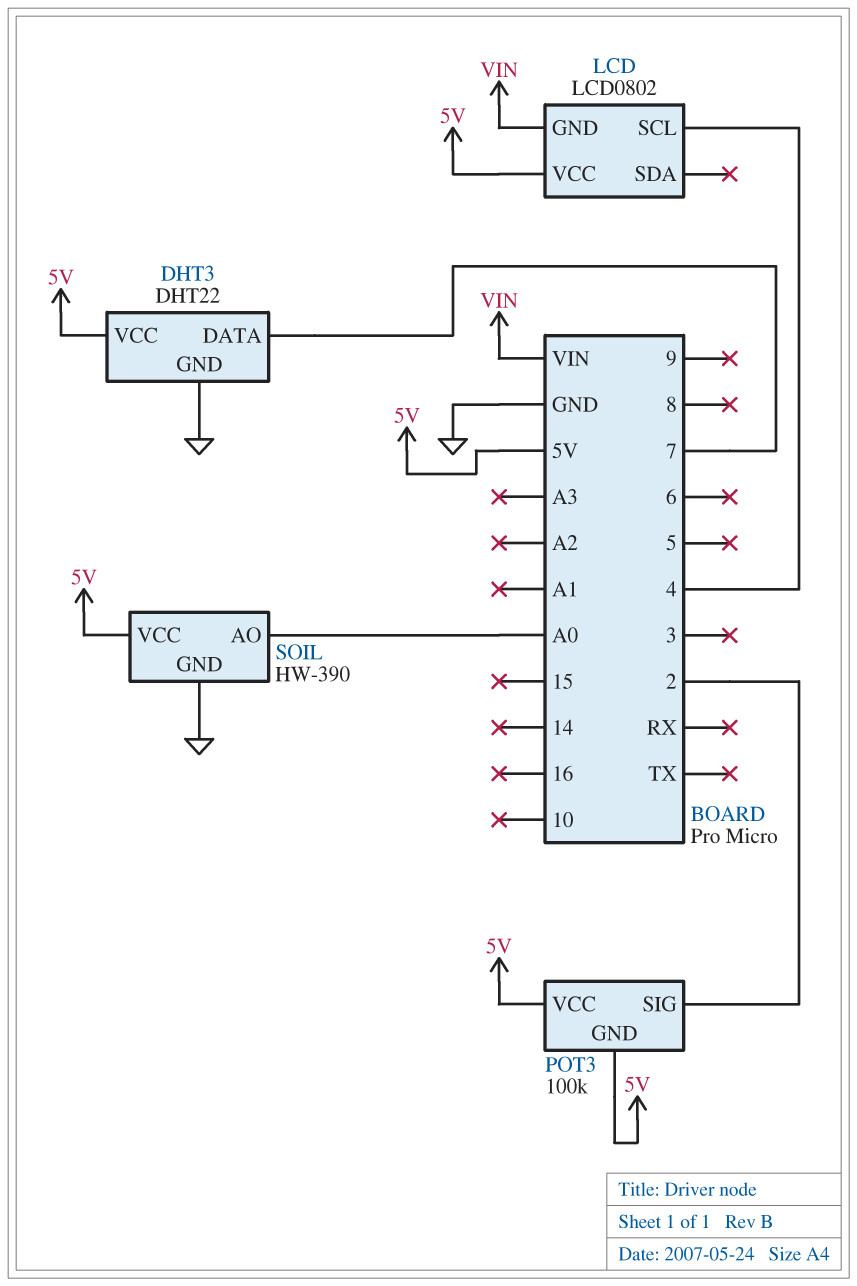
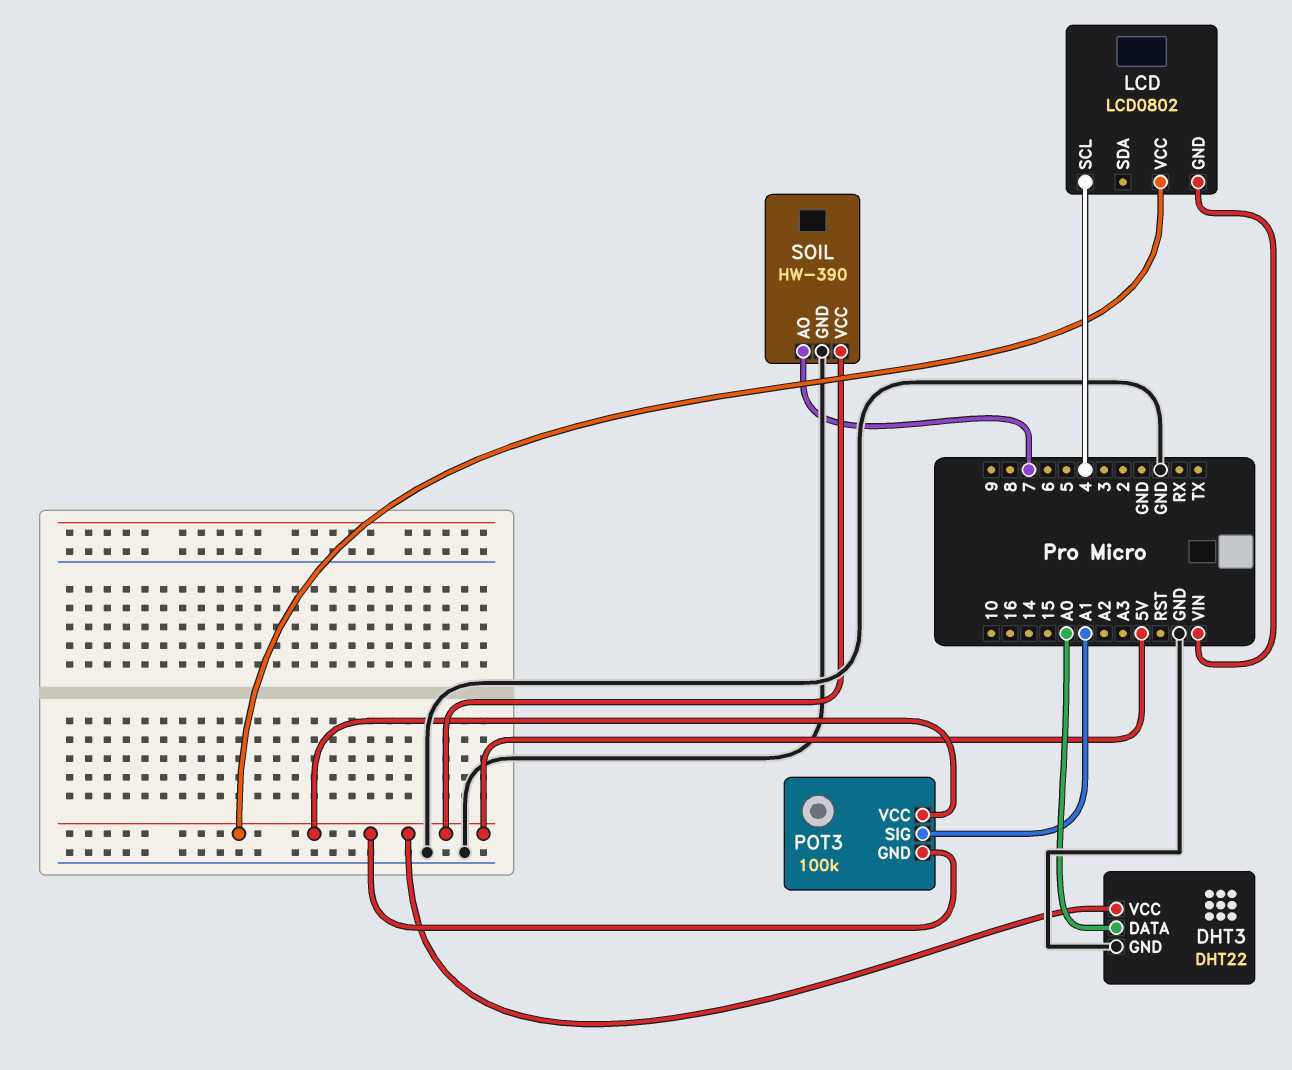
DHT3 pin DATA: 7 -> A0
POT3 pin SIG: 2 -> A1
SOIL pin AO: A0 -> 7

